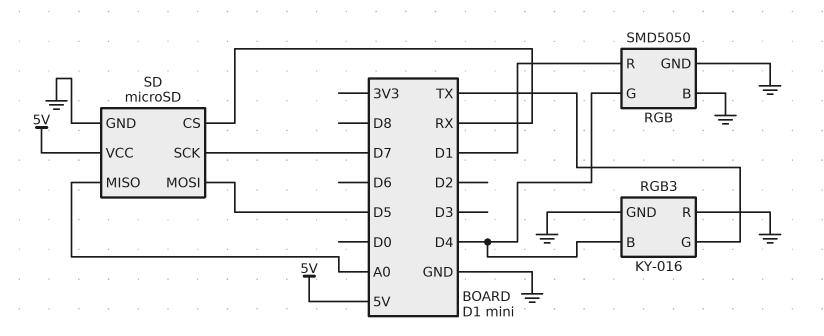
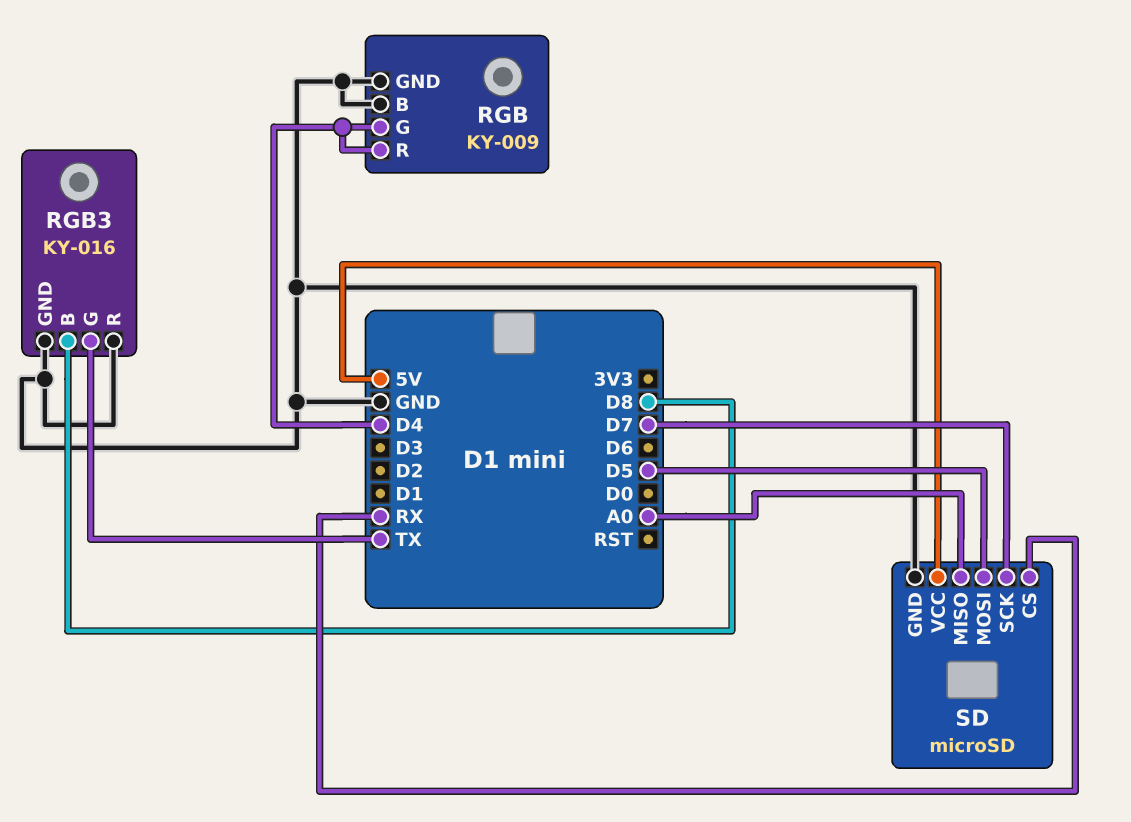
RGB: SMD5050 -> KY-009
RGB pin R: D1 -> D4
RGB3 pin B: D4 -> D8

